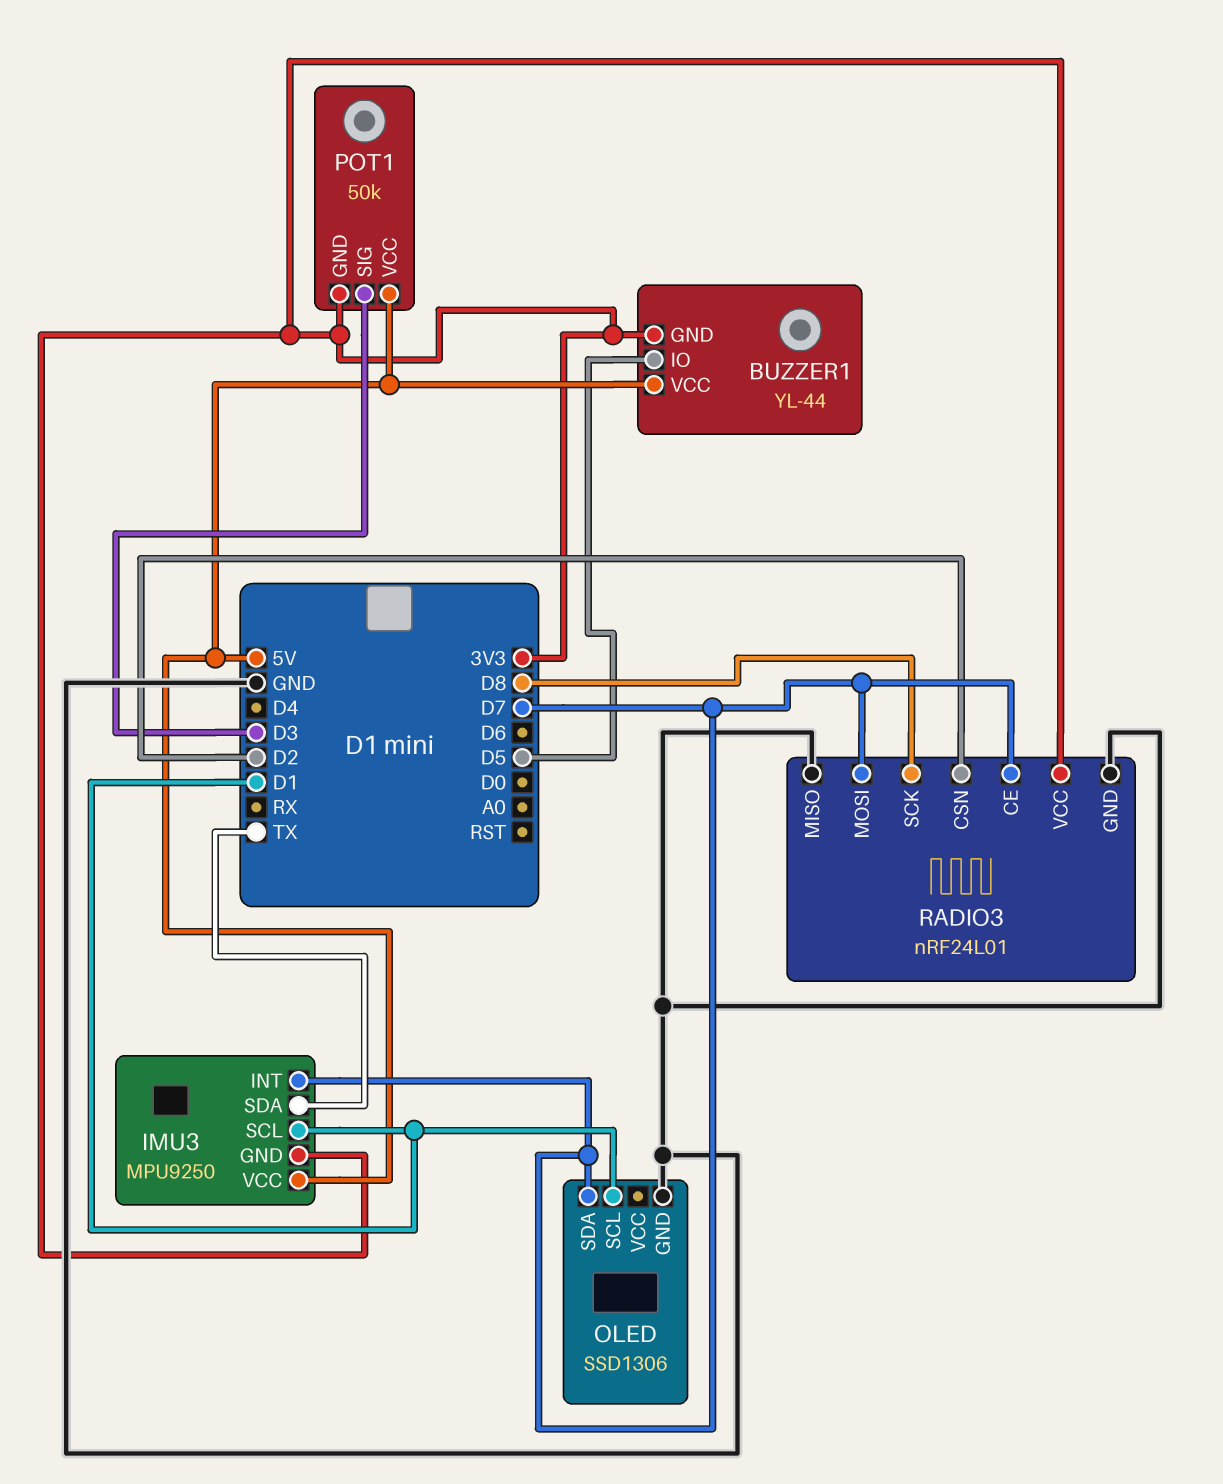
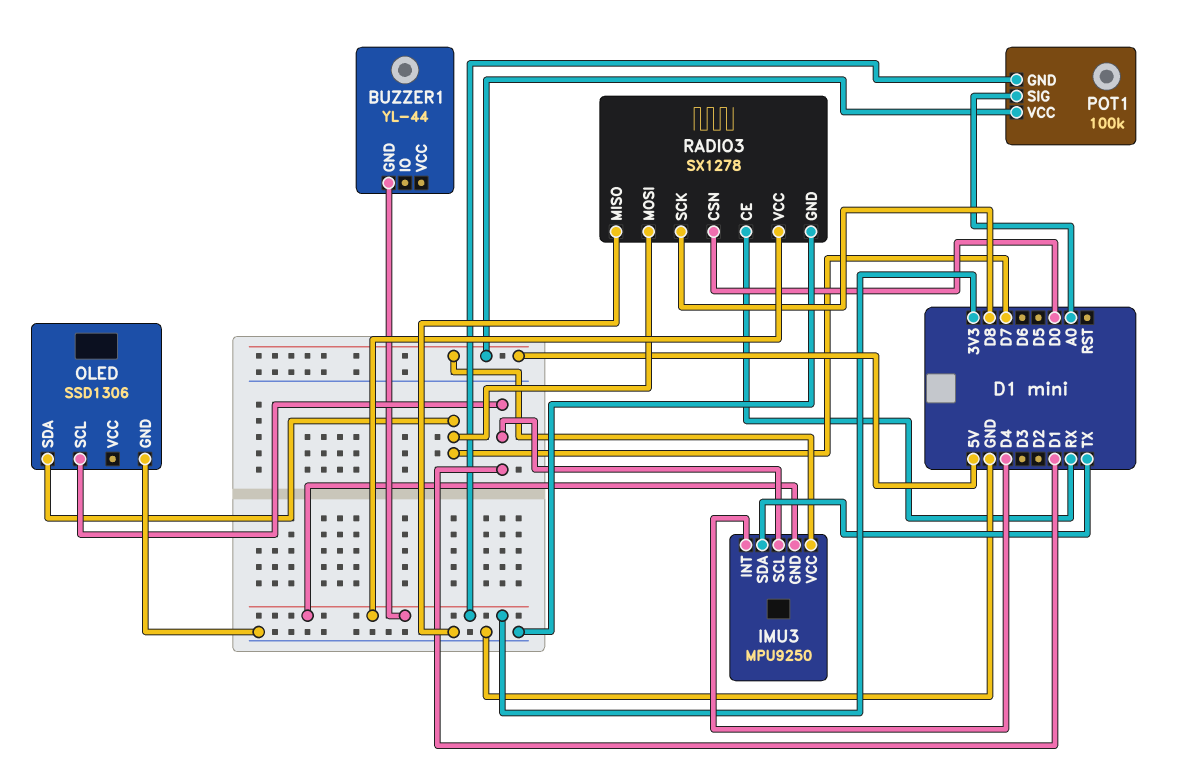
BUZZER1 pin IO: D5 -> none
BUZZER1 pin VCC: 5V -> none
IMU3 pin INT: D7 -> D4
POT1: 50k -> 100k
POT1 pin SIG: D3 -> A0
RADIO3: nRF24L01 -> SX1278
RADIO3 pin CE: D7 -> RX
RADIO3 pin CSN: D2 -> D0

